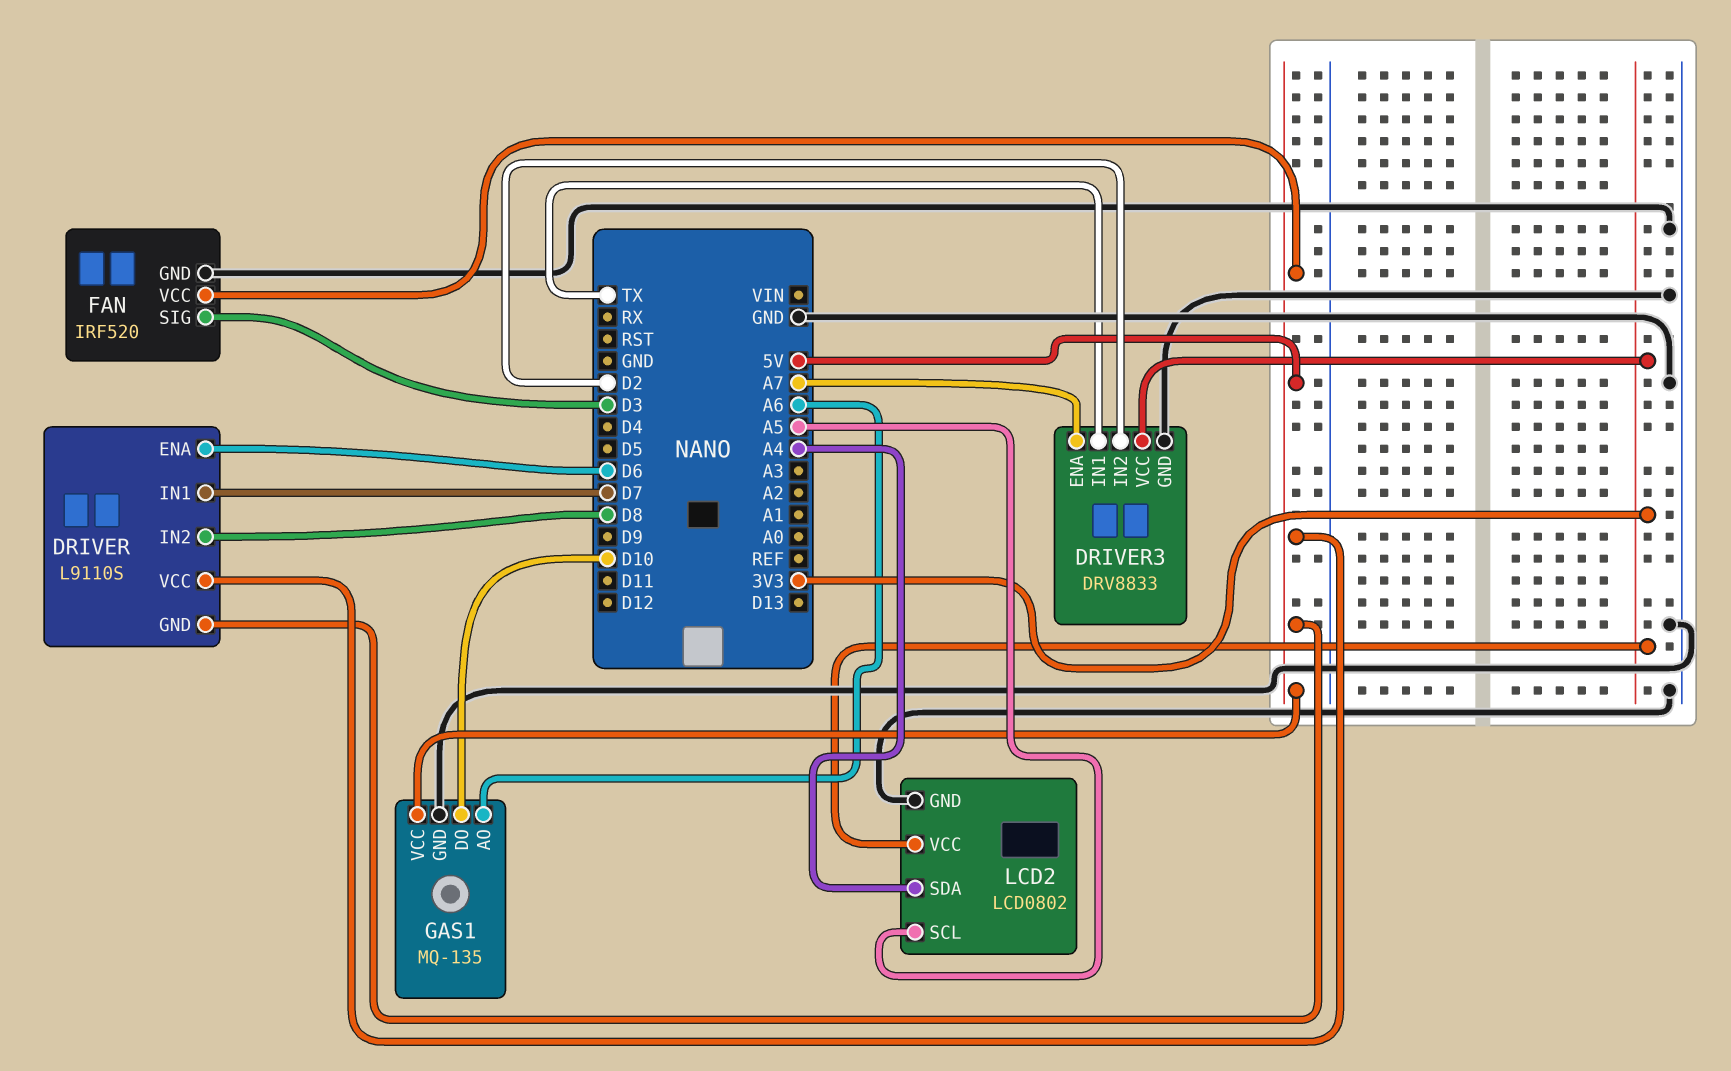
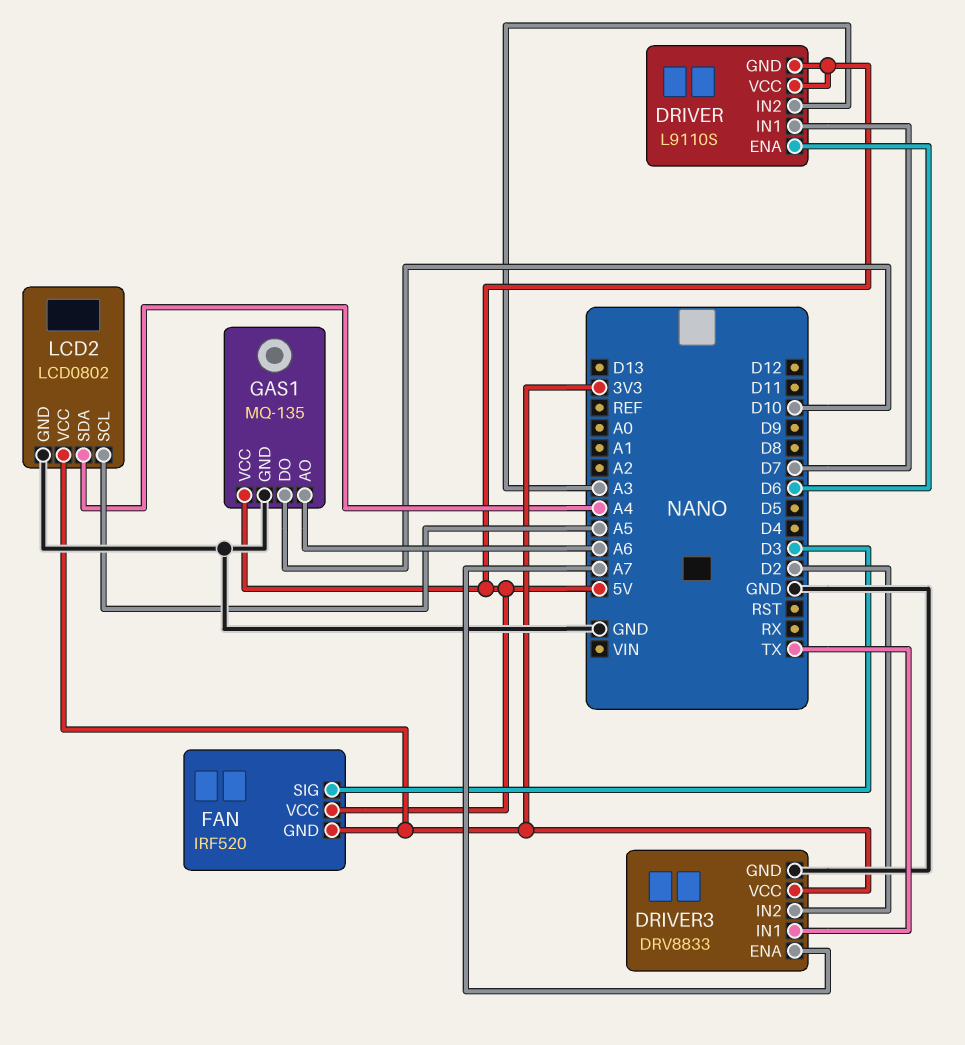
DRIVER pin IN2: D8 -> A3
FAN pin GND: GND -> 3V3

